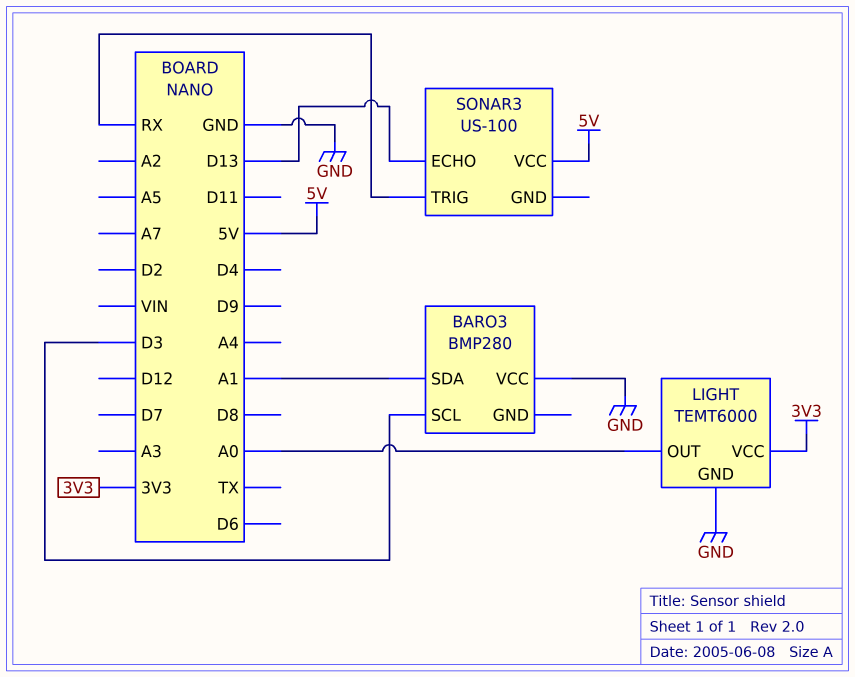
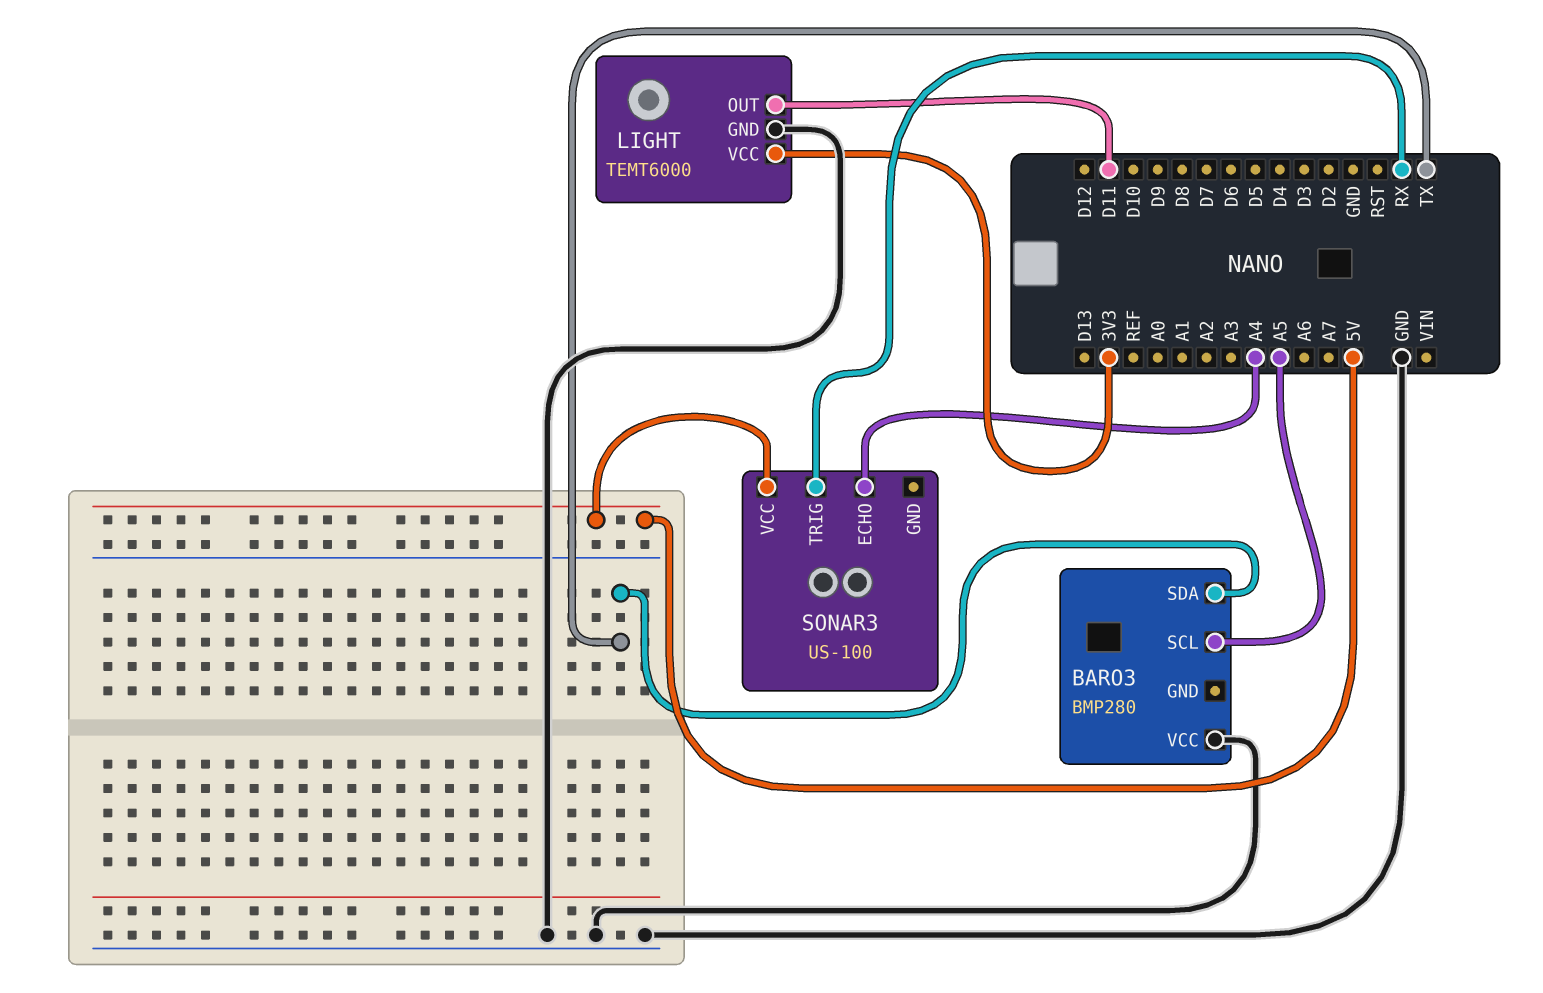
BARO3 pin SCL: D3 -> A5
BARO3 pin SDA: A1 -> TX
LIGHT pin OUT: A0 -> D11
SONAR3 pin ECHO: D13 -> A4

